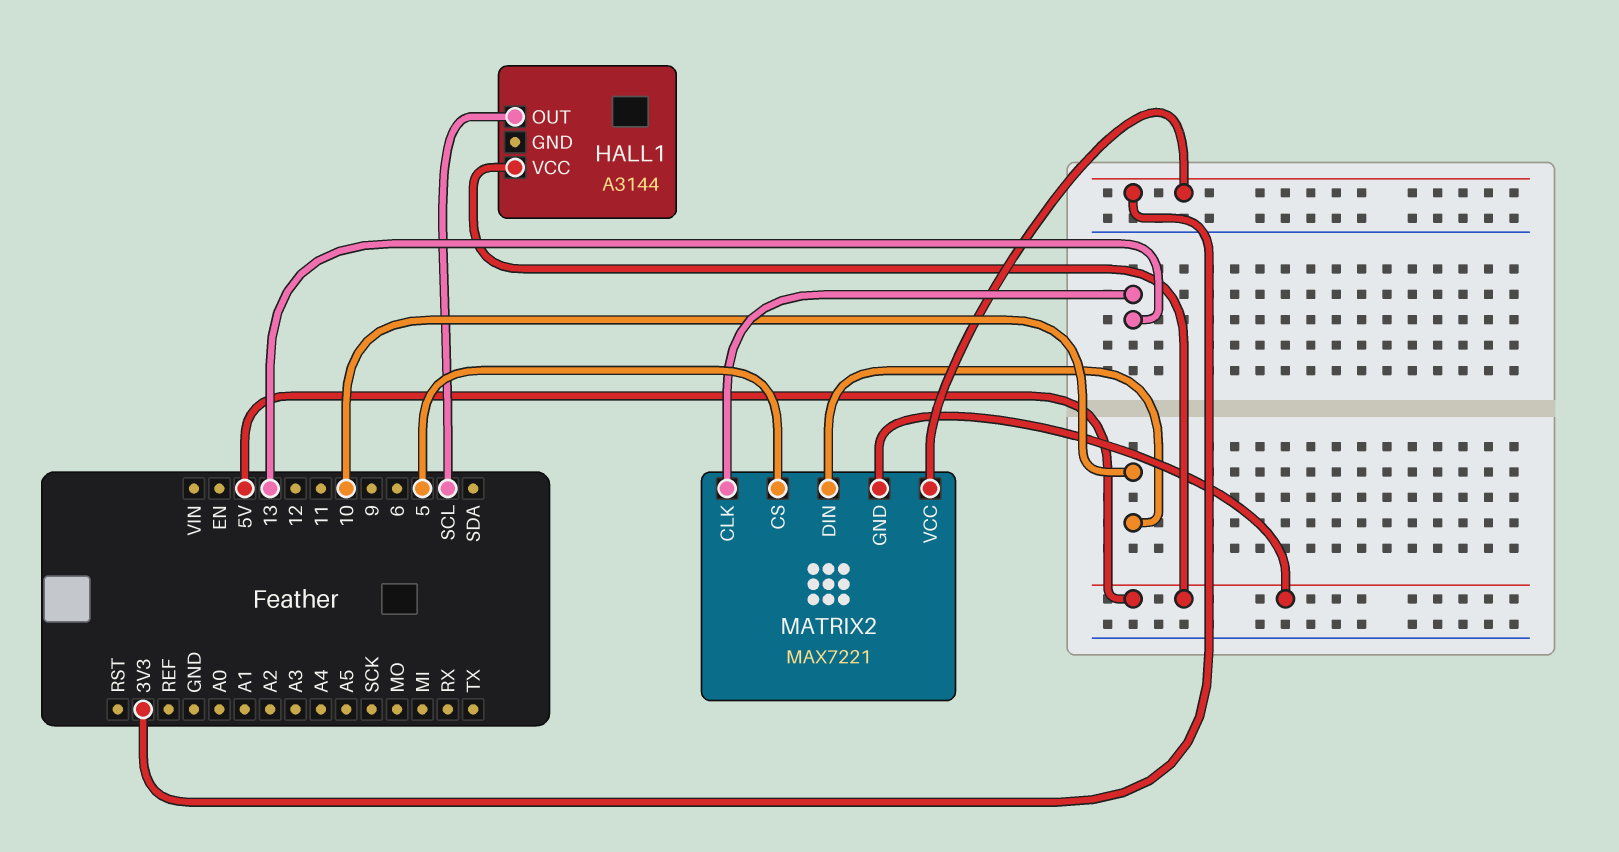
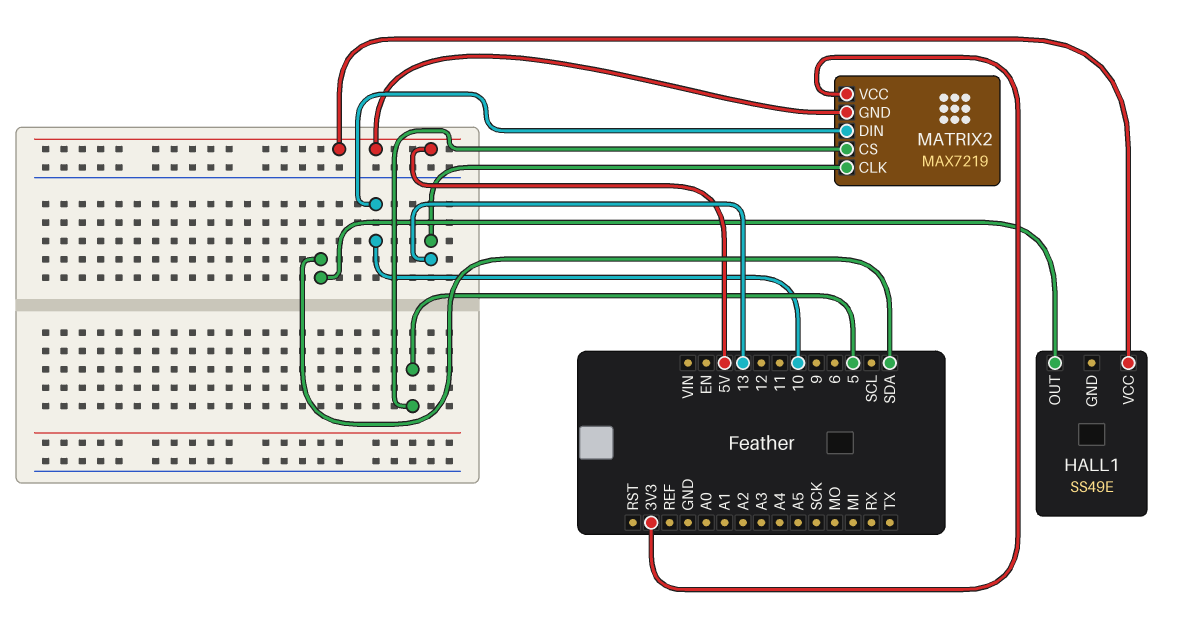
HALL1: A3144 -> SS49E
HALL1 pin OUT: SCL -> SDA
MATRIX2: MAX7221 -> MAX7219

